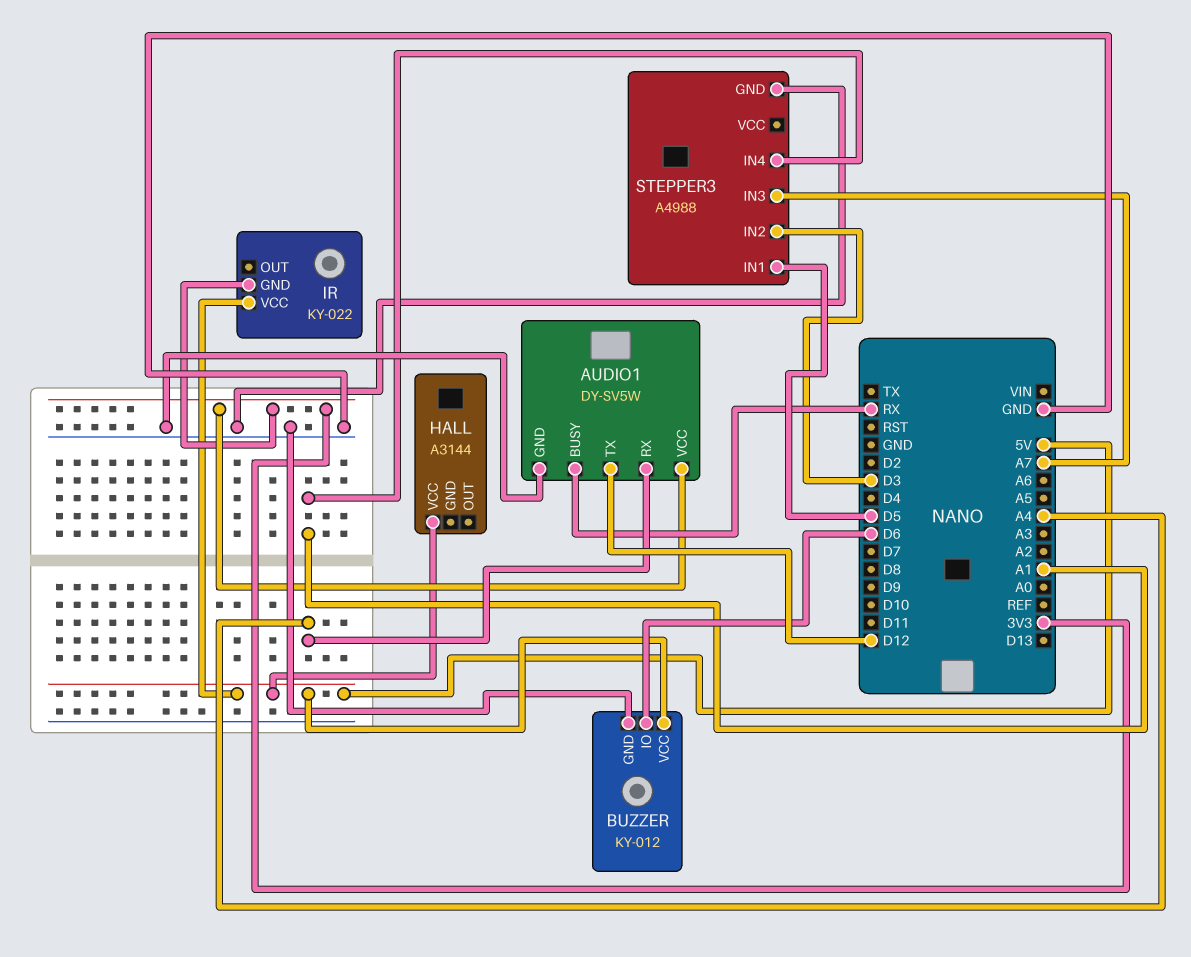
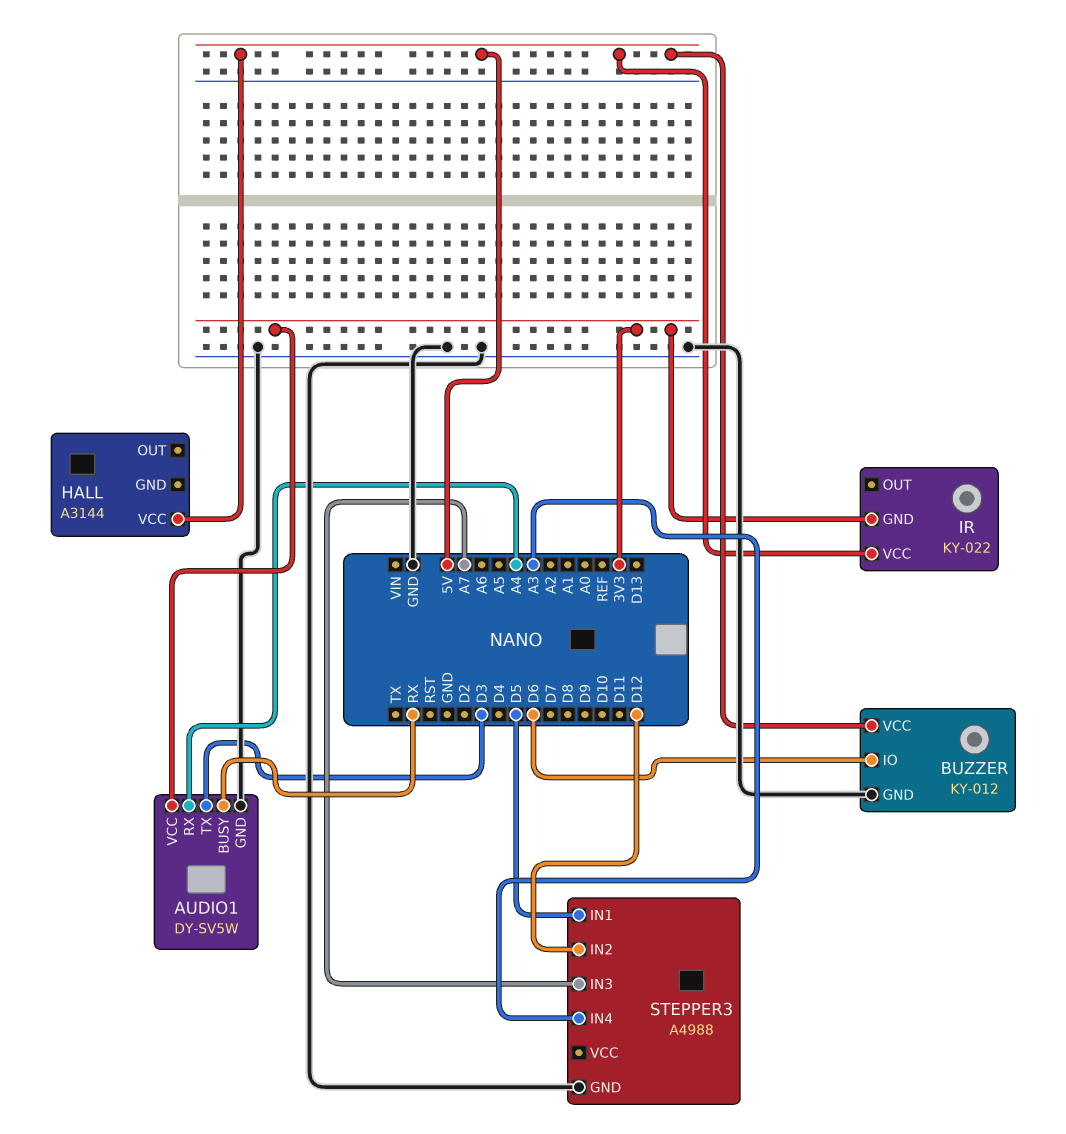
AUDIO1 pin TX: D12 -> D3
STEPPER3 pin IN2: D3 -> D12
STEPPER3 pin IN4: A1 -> A3

